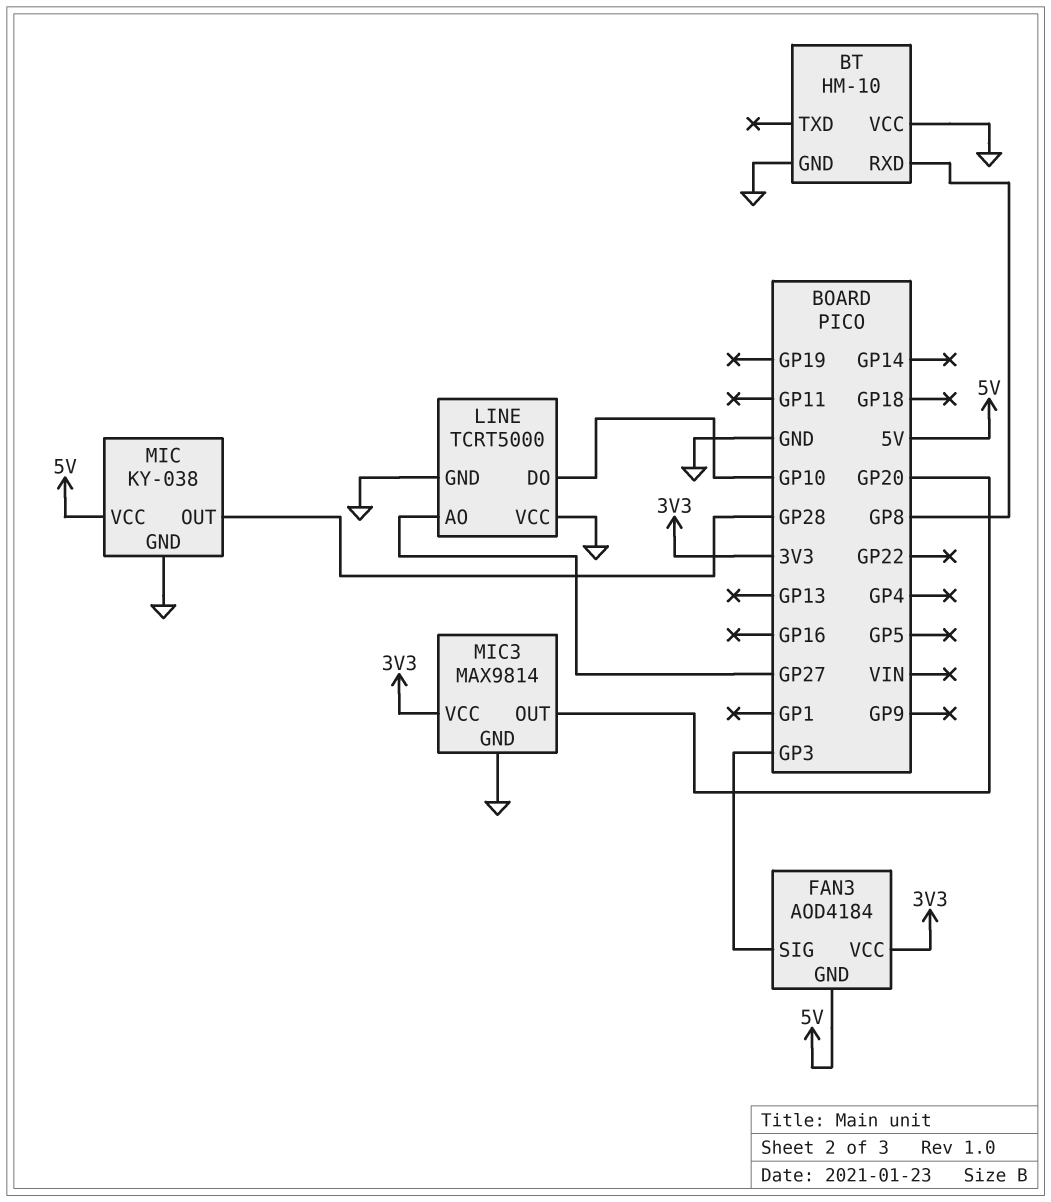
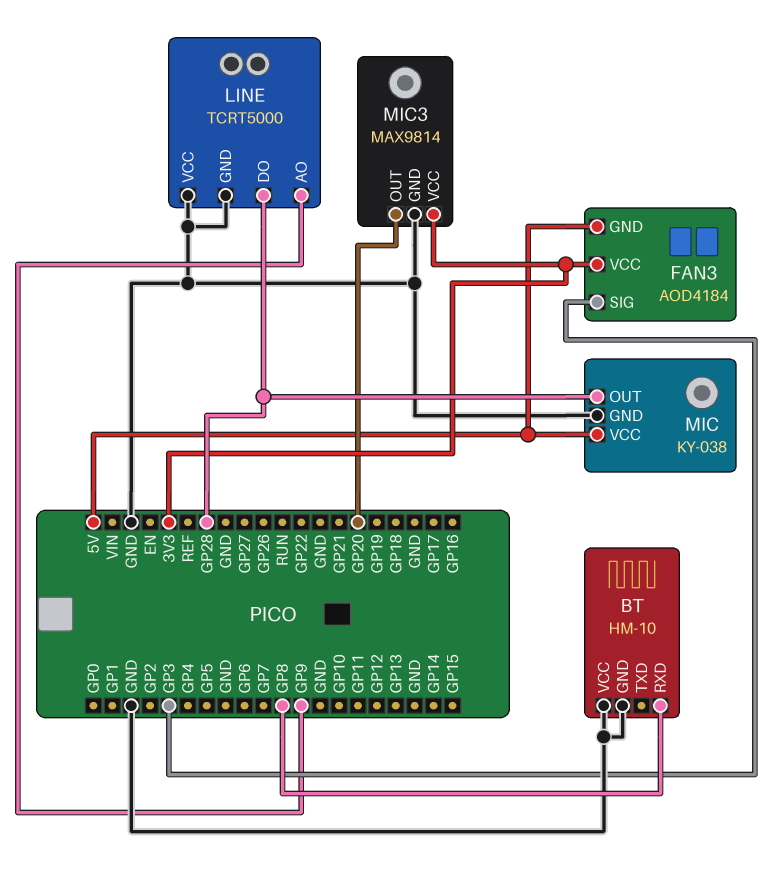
LINE pin AO: GP27 -> GP9
LINE pin DO: GP10 -> GP28

